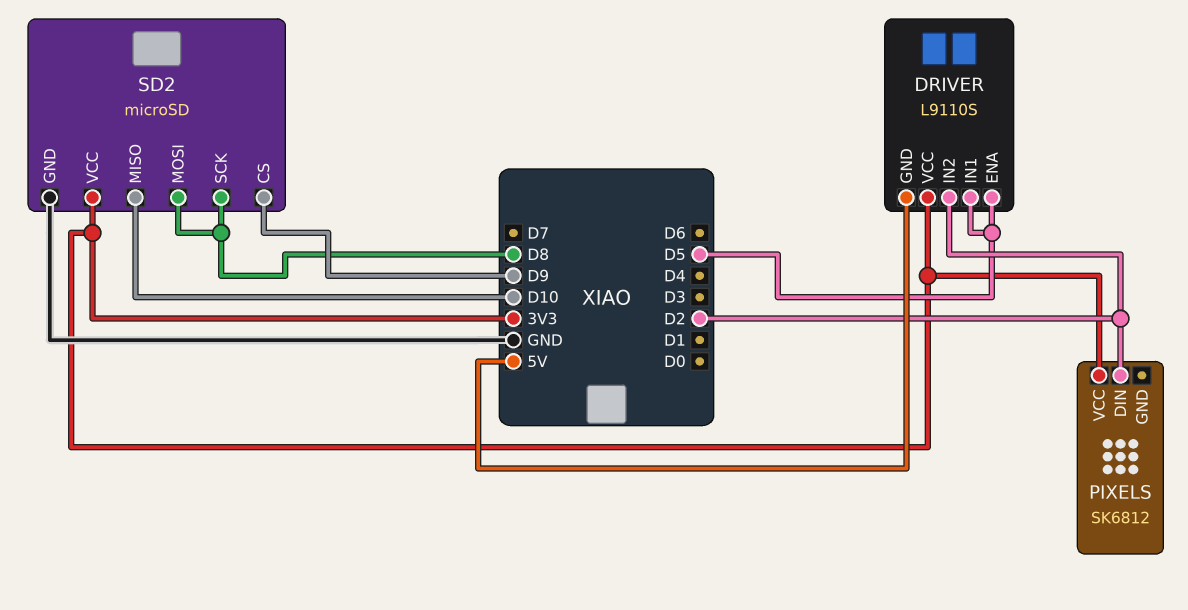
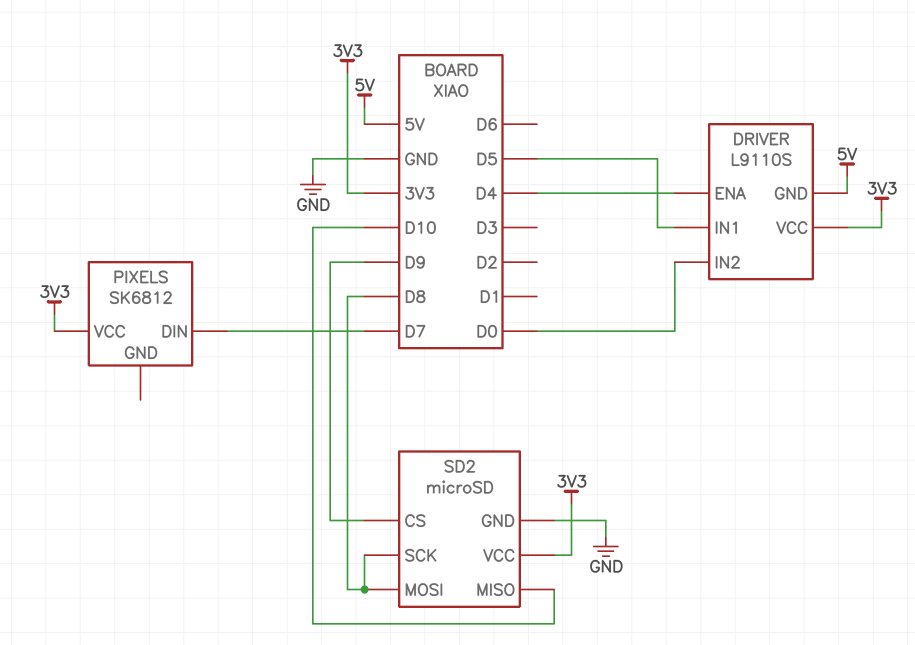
DRIVER pin ENA: D5 -> D4
DRIVER pin IN2: D2 -> D0
PIXELS pin DIN: D2 -> D7

